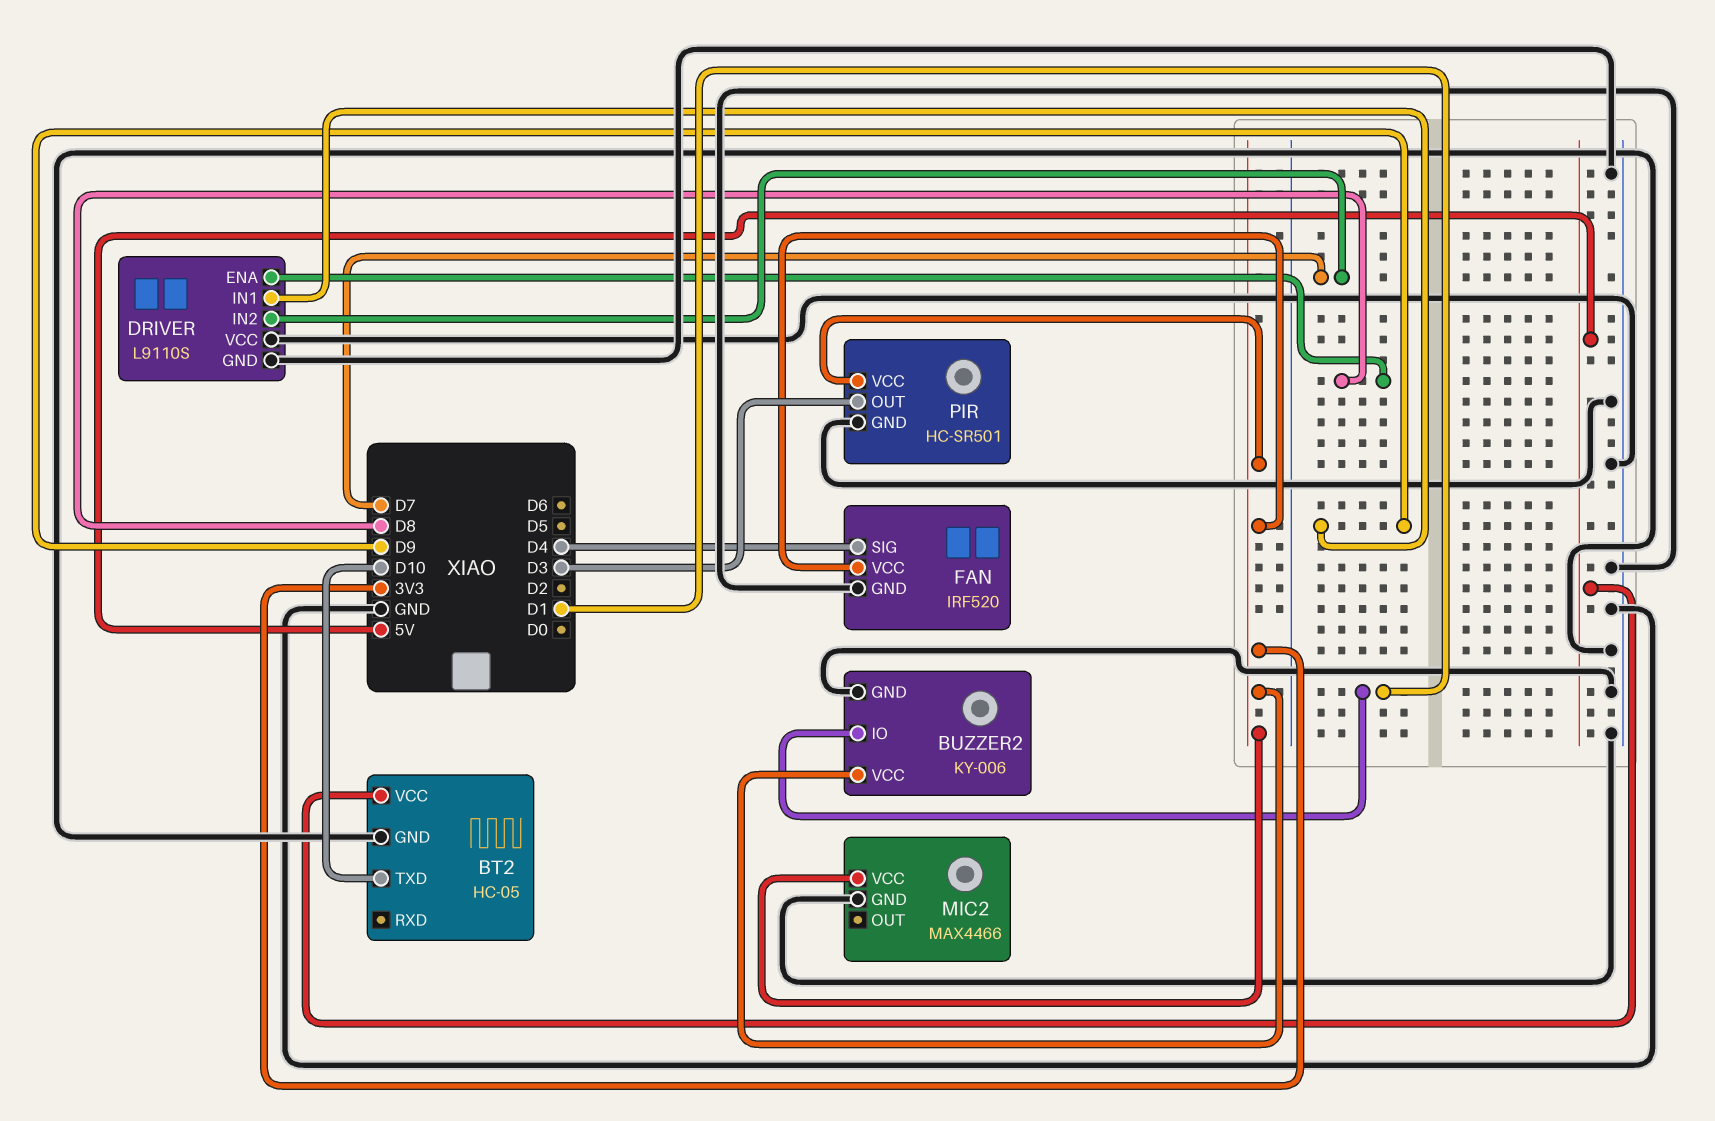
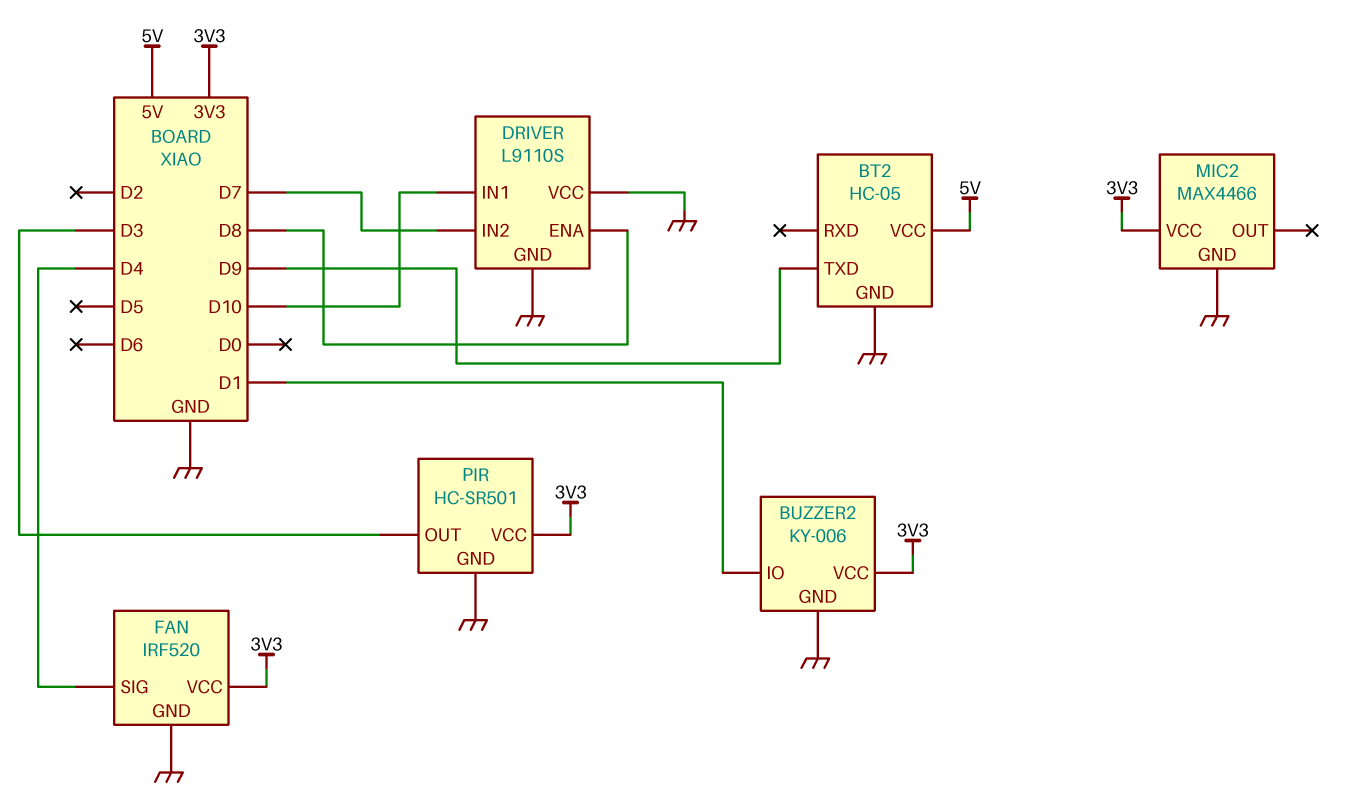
BT2 pin TXD: D10 -> D9
DRIVER pin IN1: D9 -> D10

